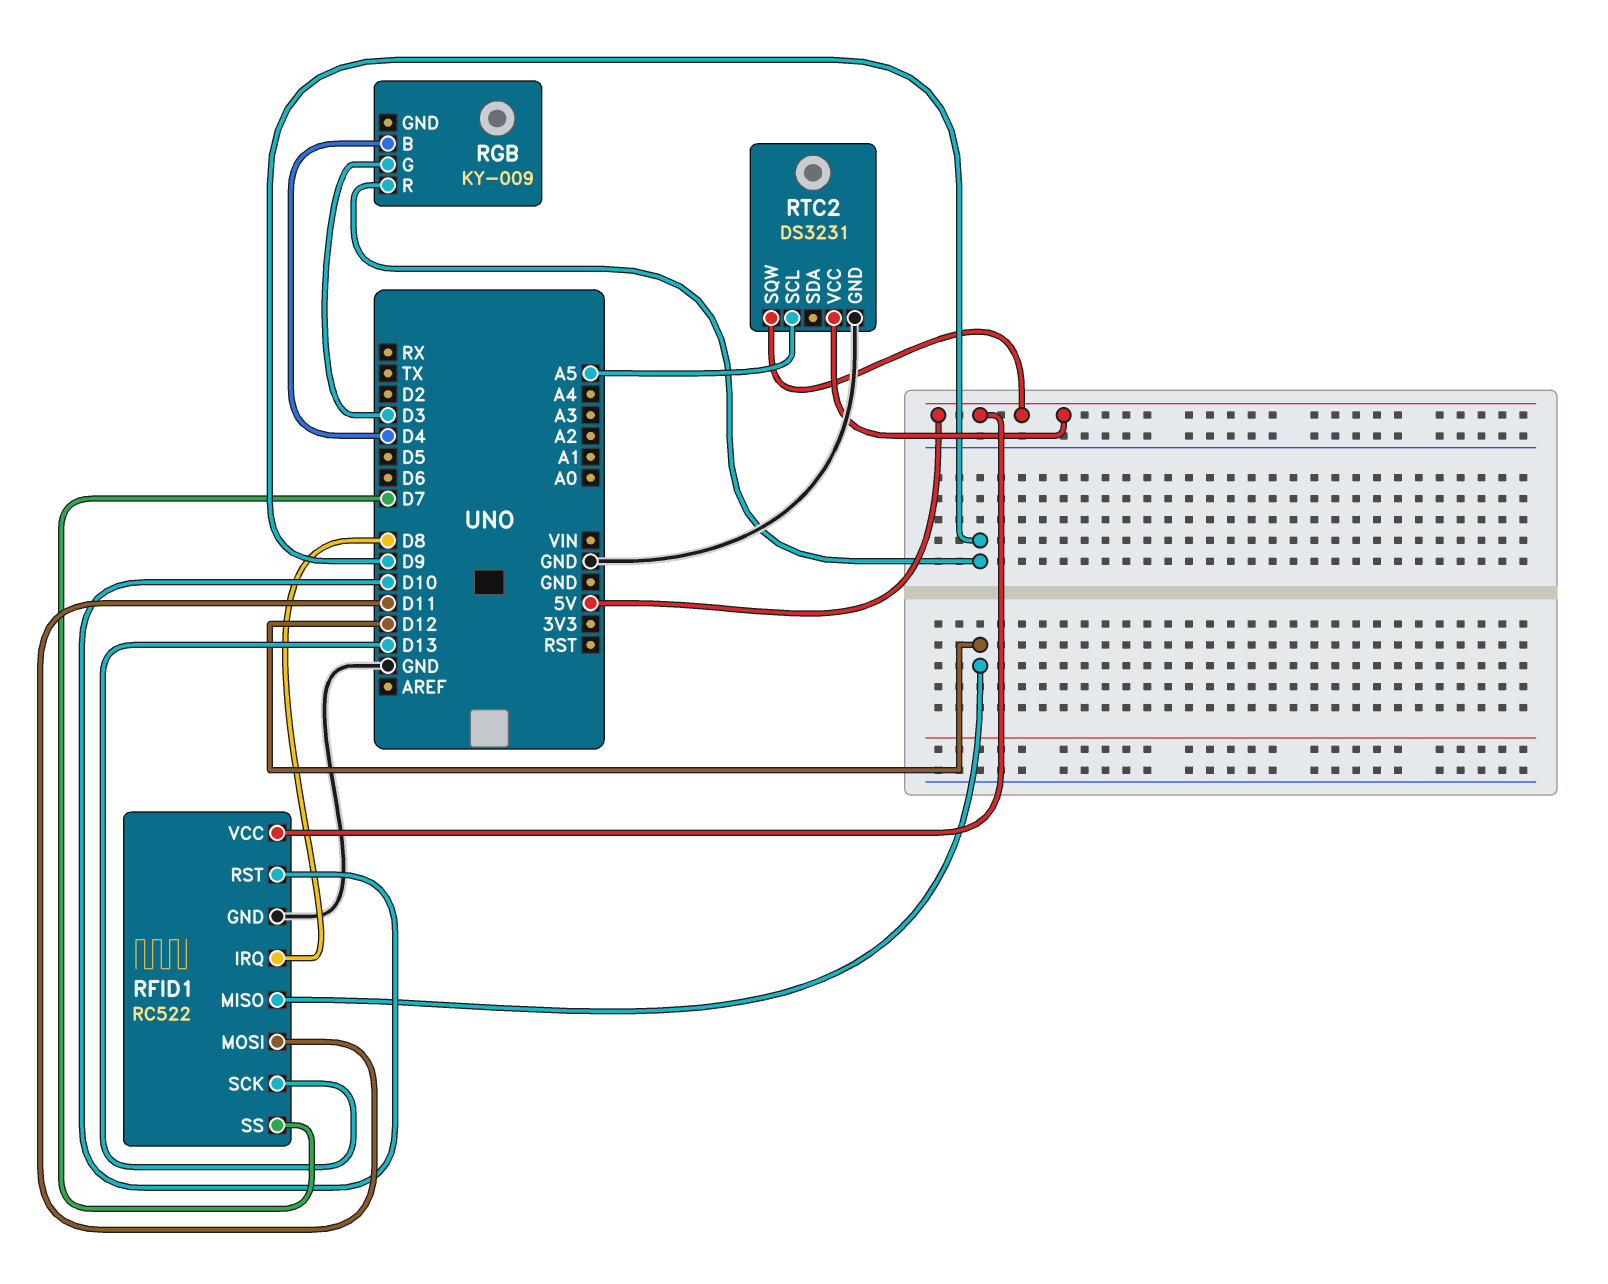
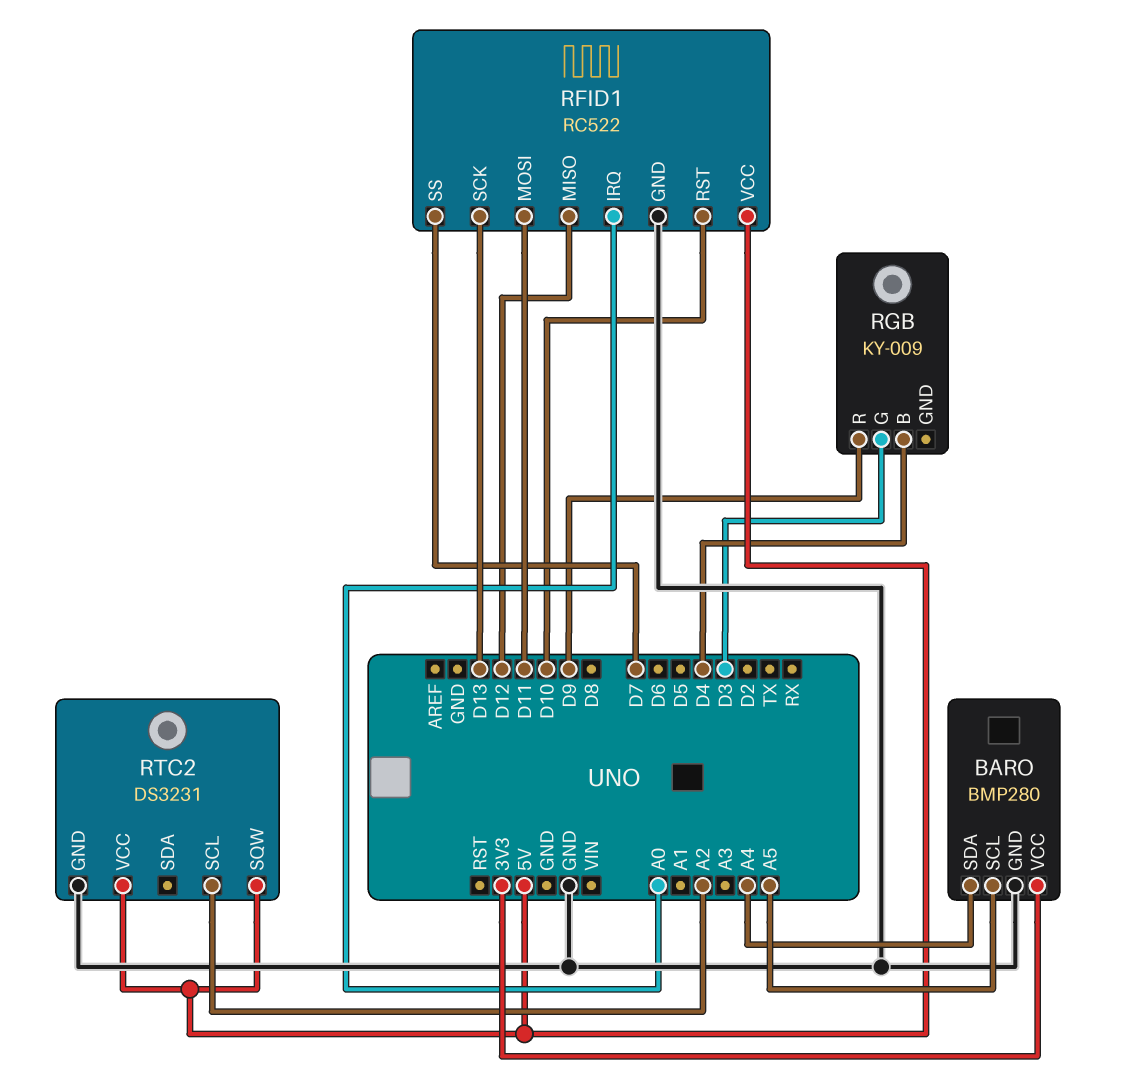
BARO: none -> BMP280
BARO pin GND: none -> GND
BARO pin SCL: none -> A5
BARO pin SDA: none -> A4
BARO pin VCC: none -> 3V3
RFID1 pin IRQ: D8 -> A0
RTC2 pin SCL: A5 -> A2

